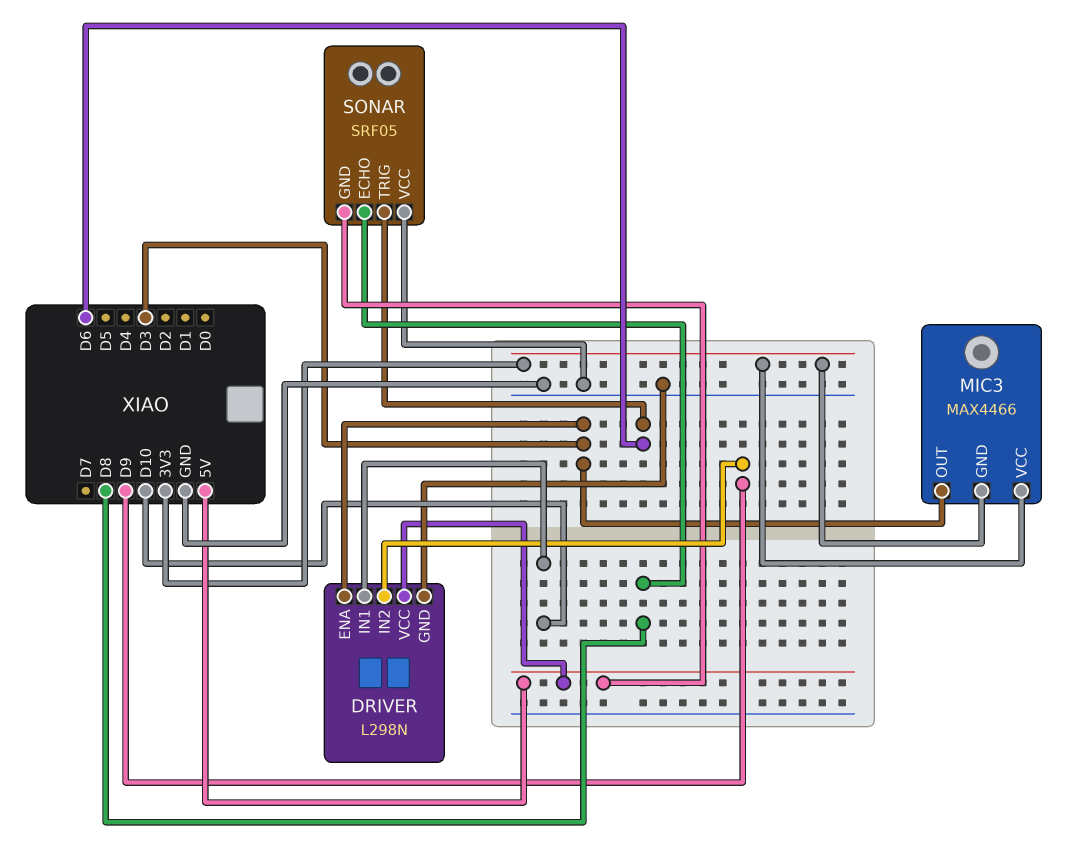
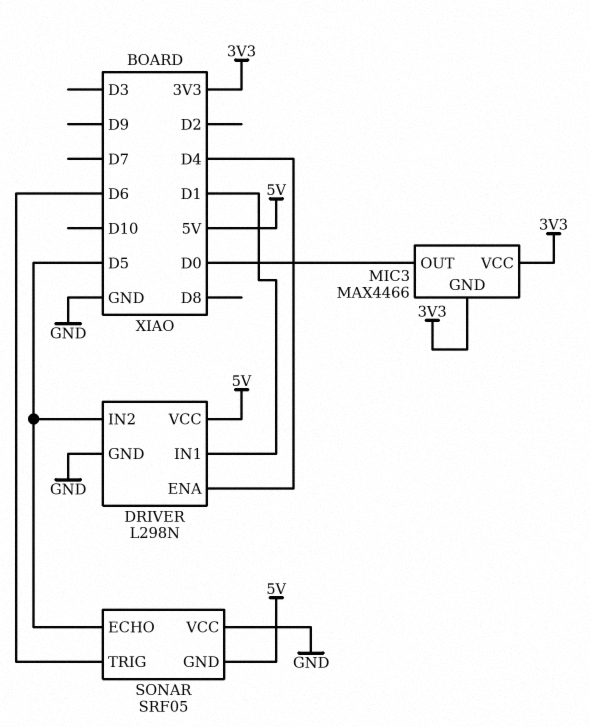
DRIVER pin ENA: D3 -> D4
DRIVER pin IN1: D10 -> D1
DRIVER pin IN2: D9 -> D5
MIC3 pin OUT: D3 -> D0
SONAR pin ECHO: D8 -> D5

